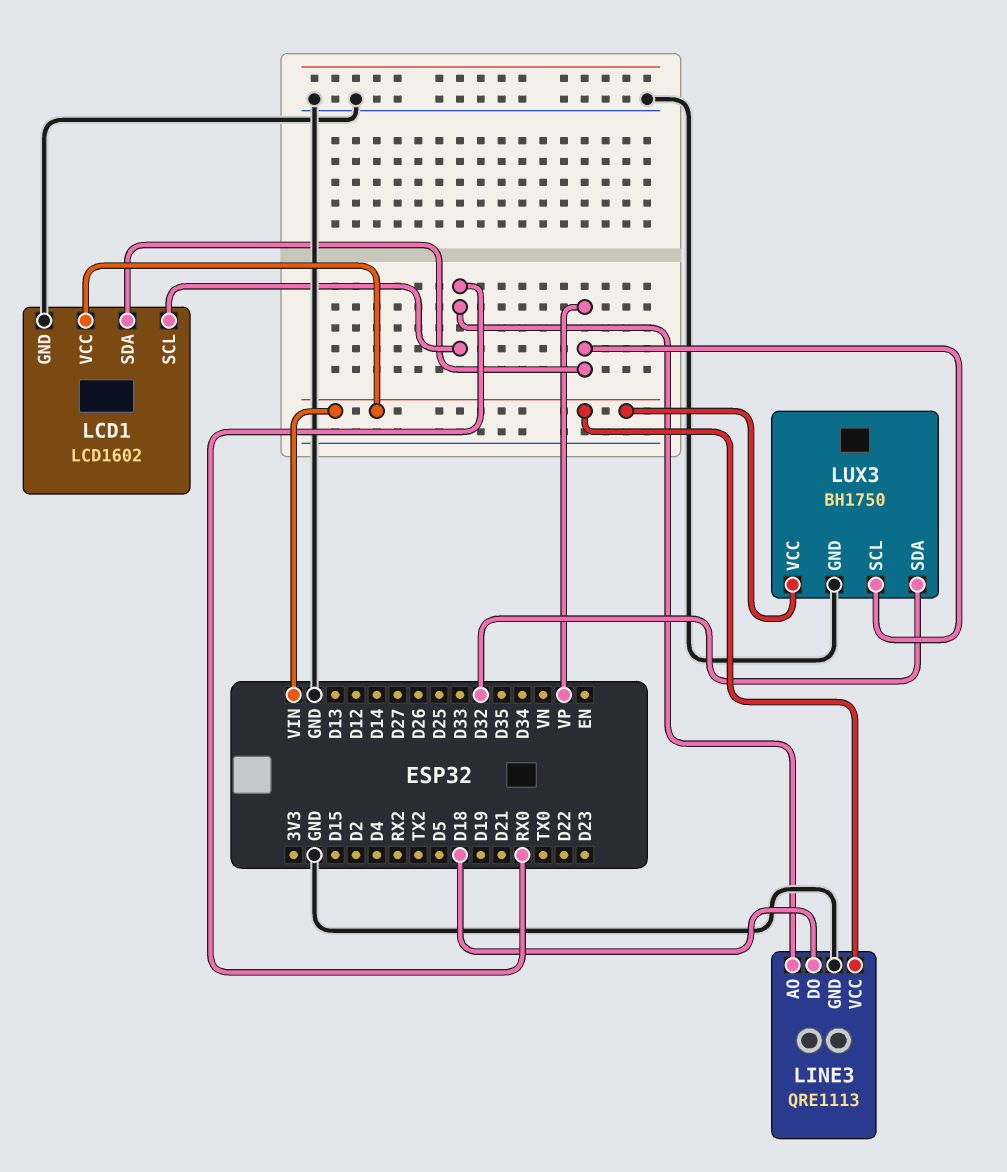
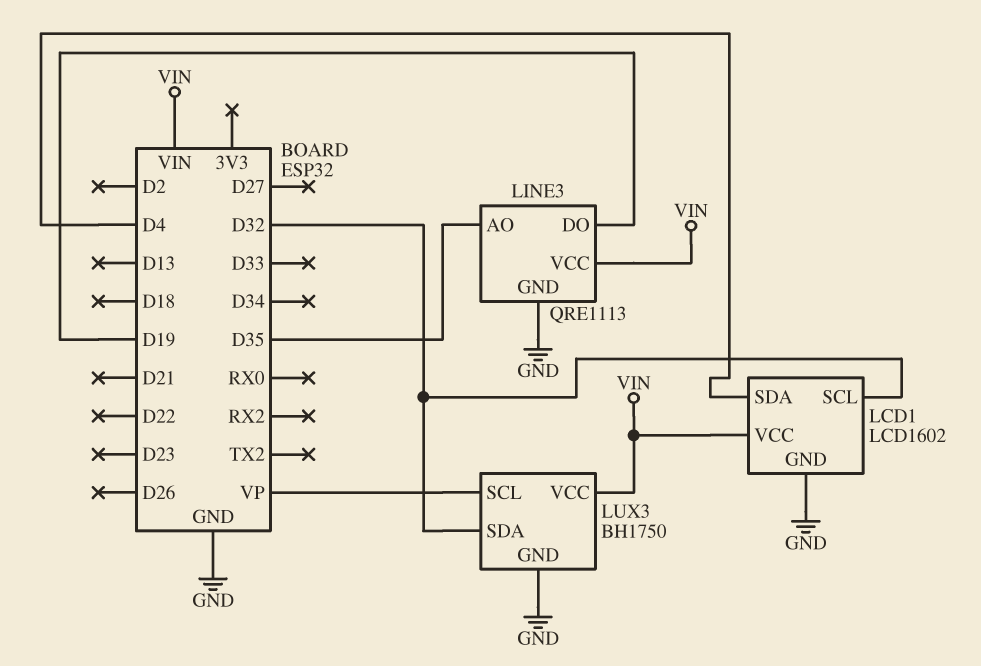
LCD1 pin SCL: RX0 -> D32
LCD1 pin SDA: VP -> D4
LINE3 pin AO: RX0 -> D35
LINE3 pin DO: D18 -> D19

